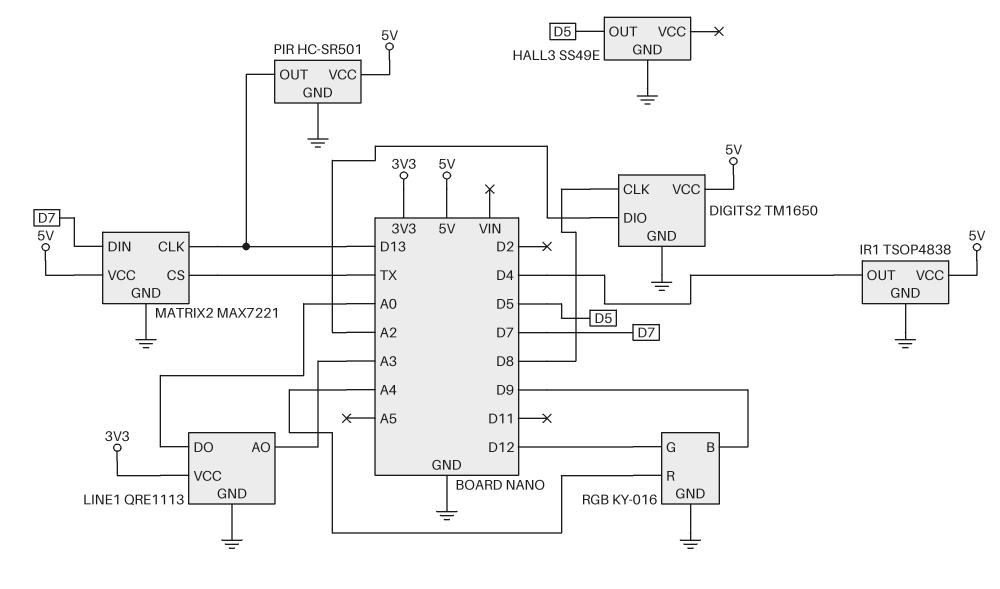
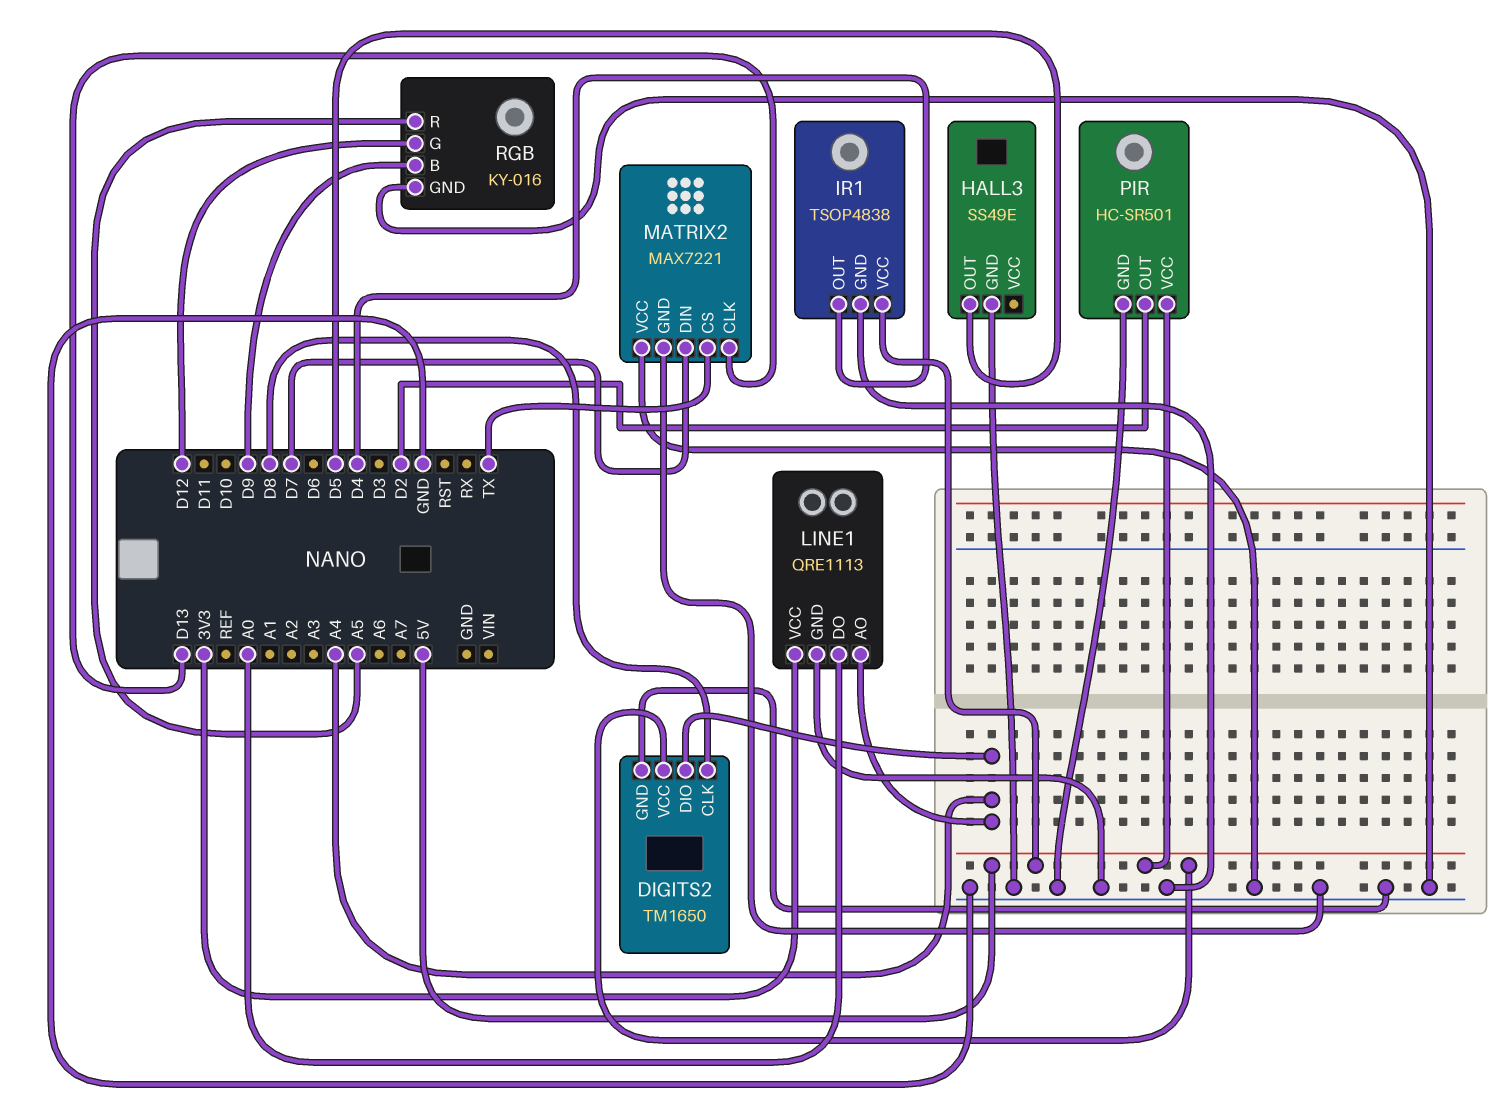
DIGITS2 pin DIO: A2 -> A4
LINE1 pin AO: A3 -> A4
MATRIX2 pin VCC: 5V -> GND
PIR pin OUT: D13 -> D2
RGB pin R: A4 -> A5

